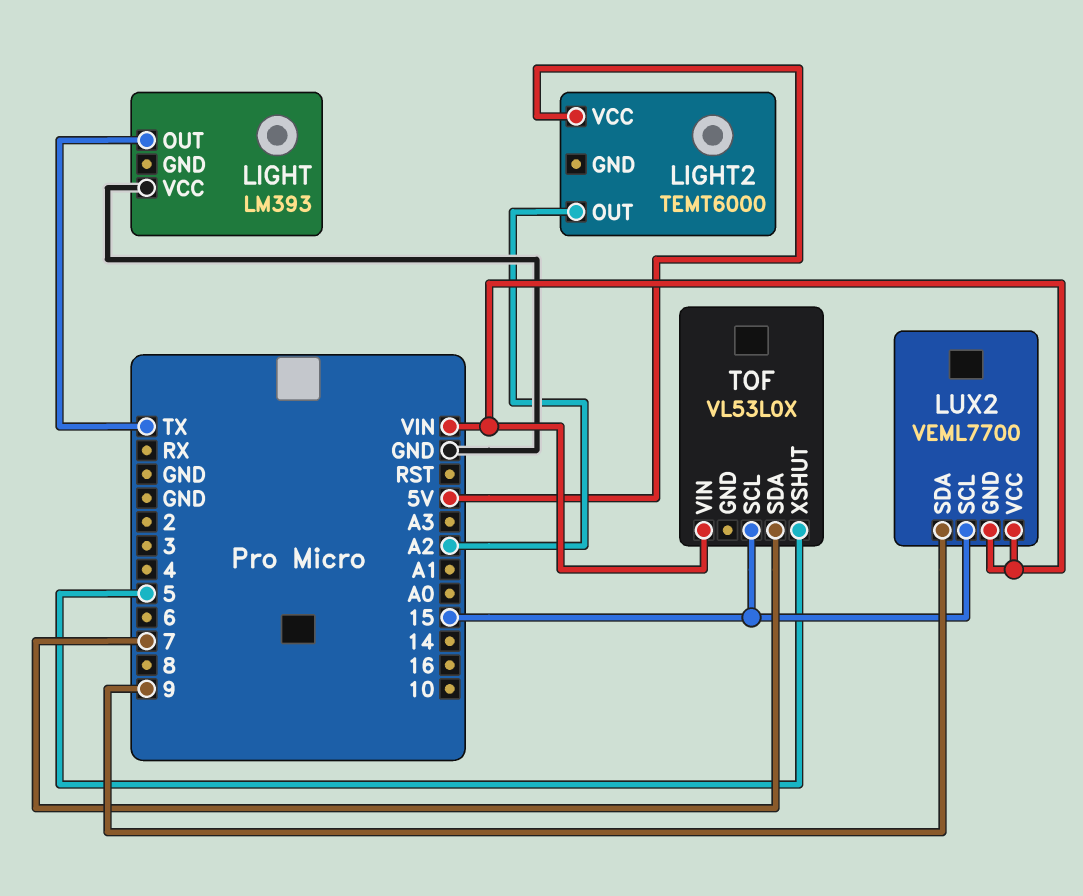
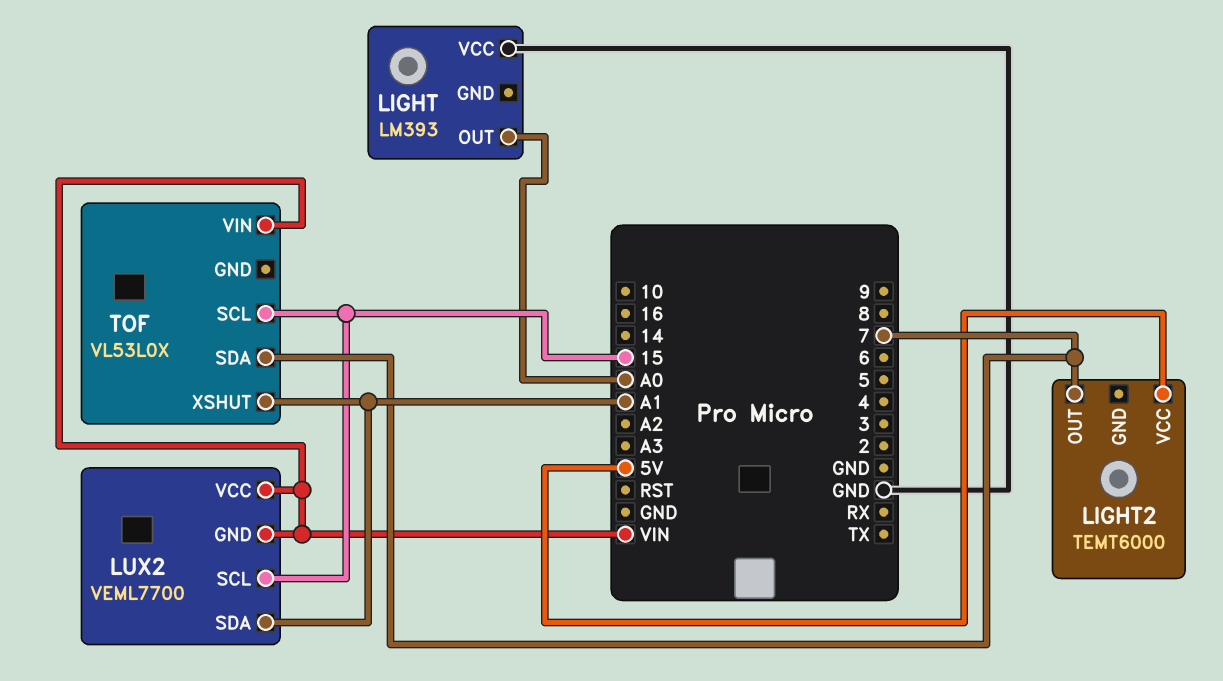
LIGHT pin OUT: TX -> A0
LIGHT2 pin OUT: A2 -> 7
LUX2 pin SDA: 9 -> A1
TOF pin XSHUT: 5 -> A1

